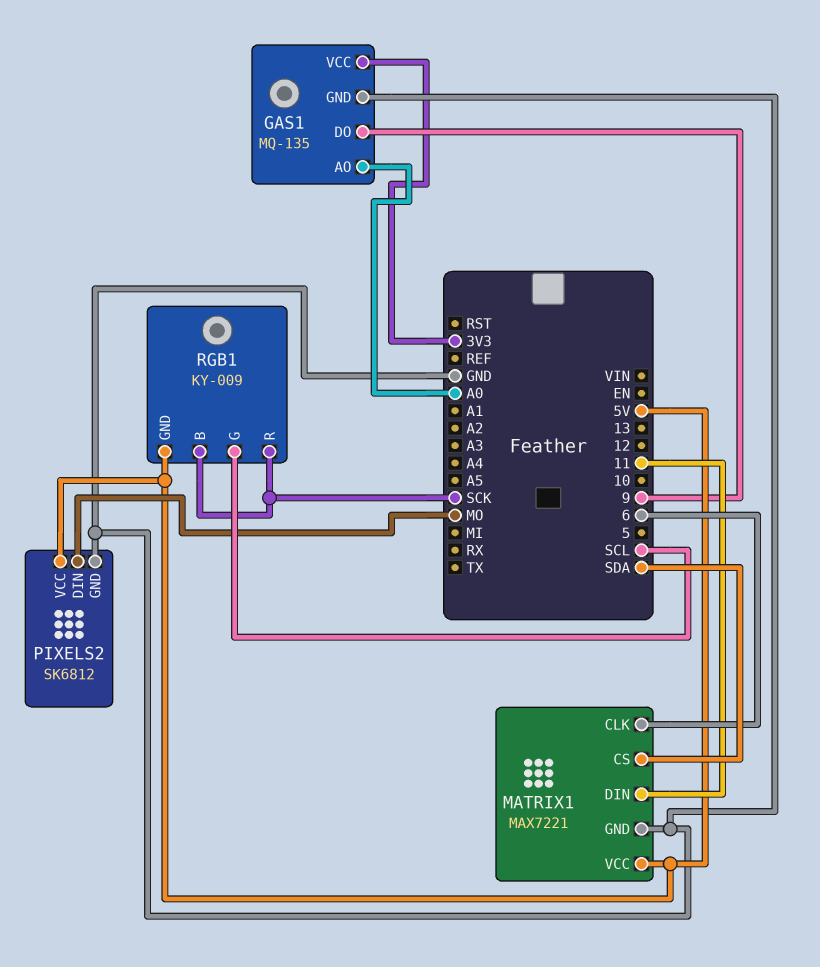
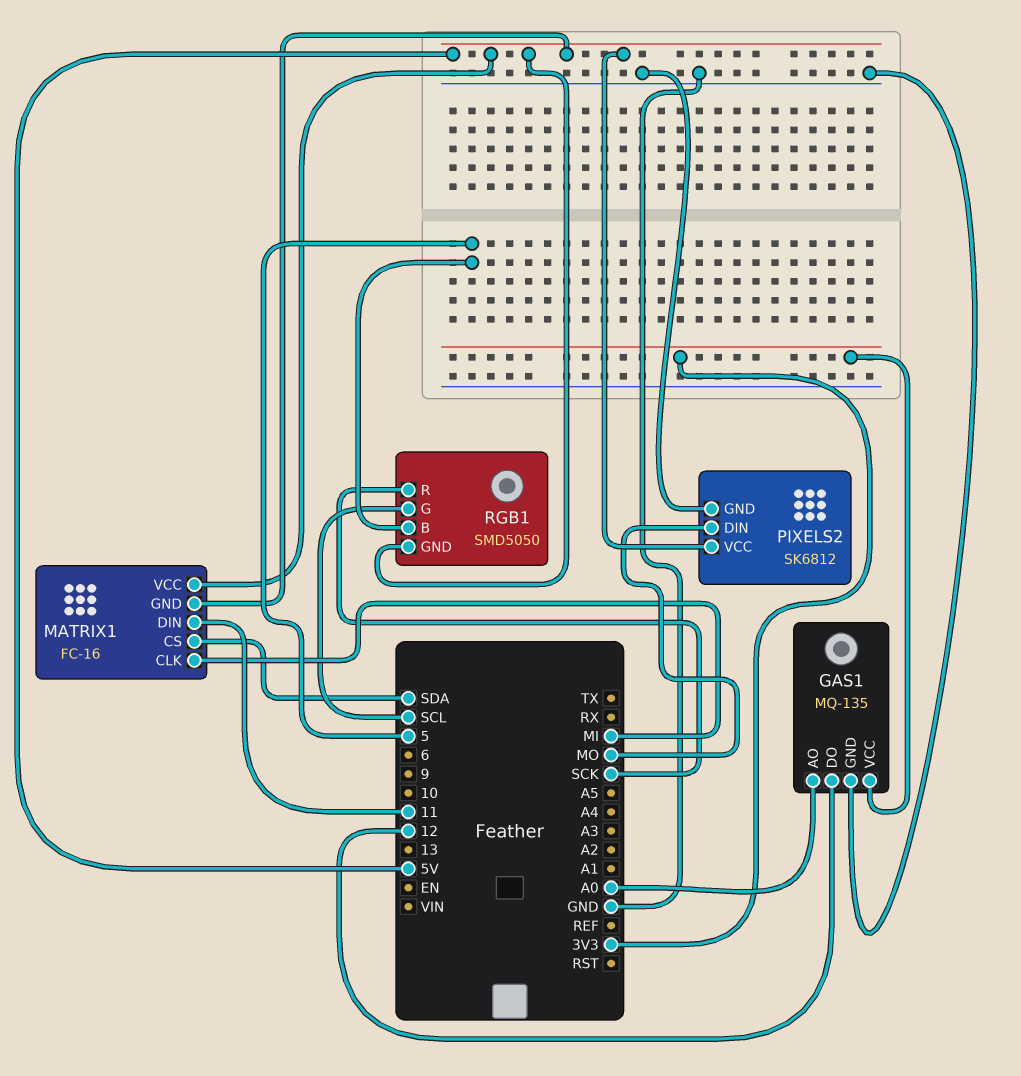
GAS1 pin DO: 9 -> 12
MATRIX1: MAX7221 -> FC-16
MATRIX1 pin CLK: 6 -> MI
MATRIX1 pin GND: GND -> 5V
RGB1: KY-009 -> SMD5050
RGB1 pin B: SCK -> 5

